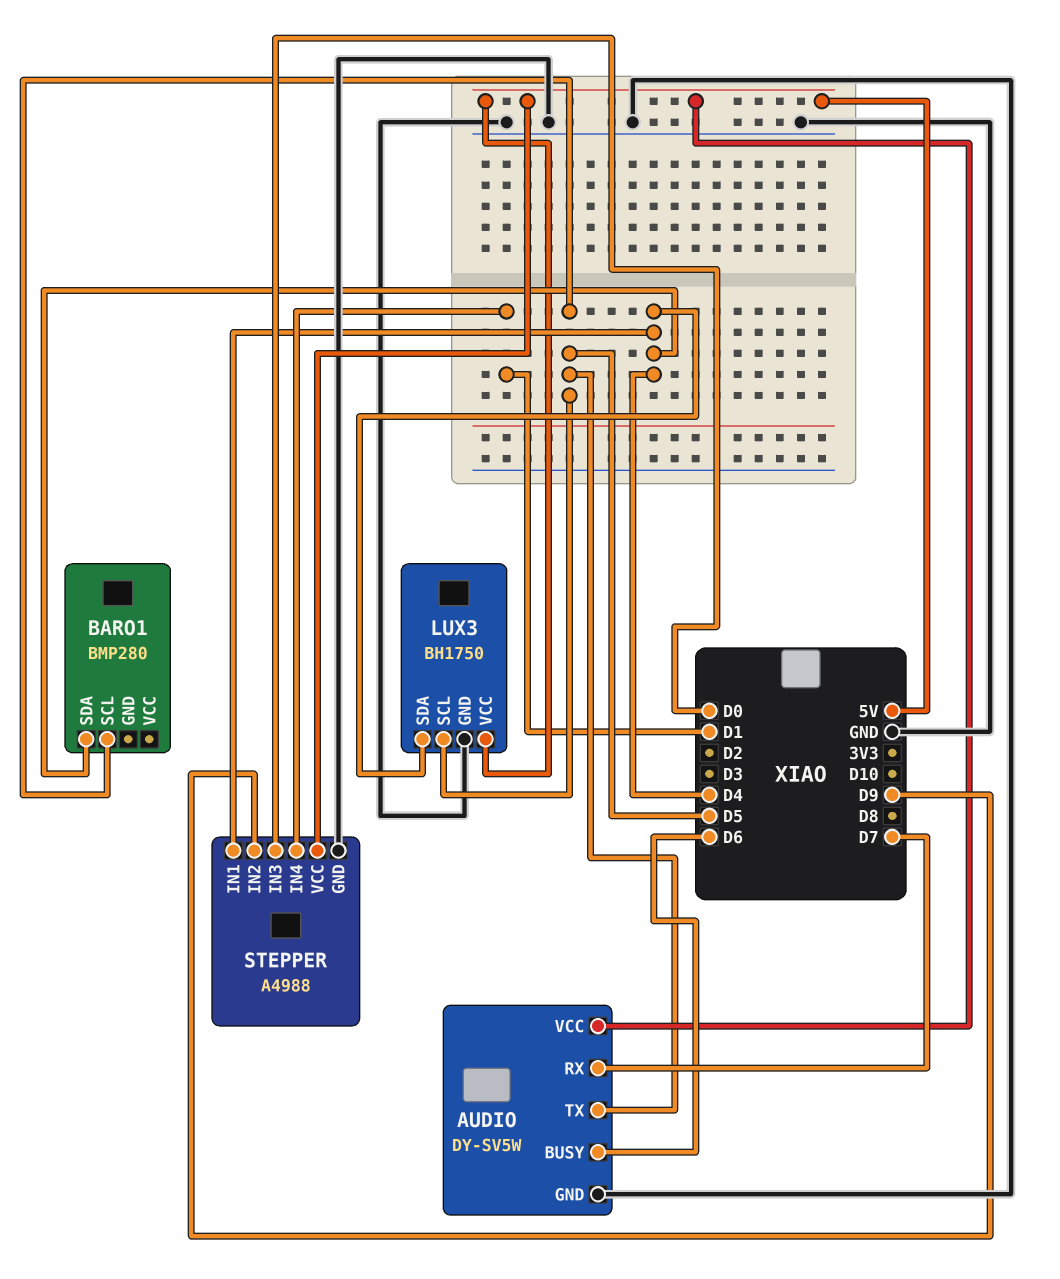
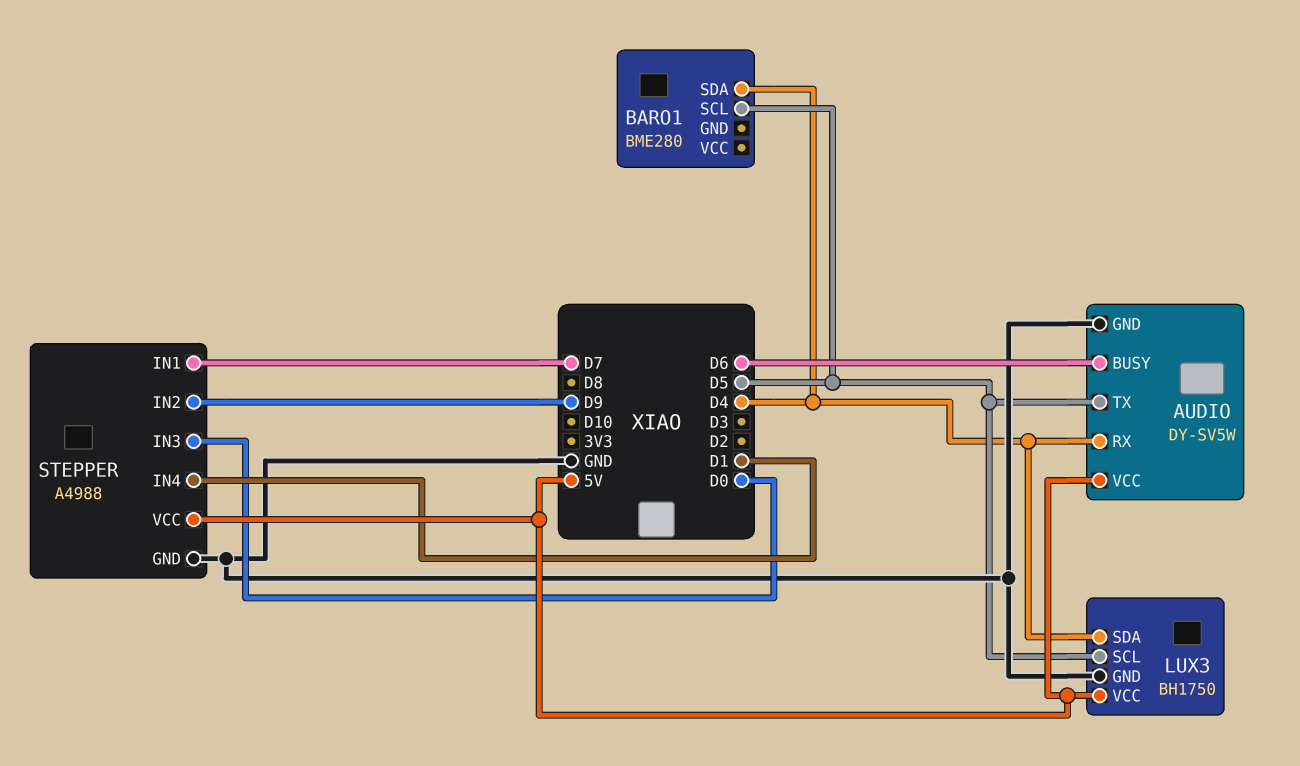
AUDIO pin RX: D7 -> D4
BARO1: BMP280 -> BME280
STEPPER pin IN1: D4 -> D7

